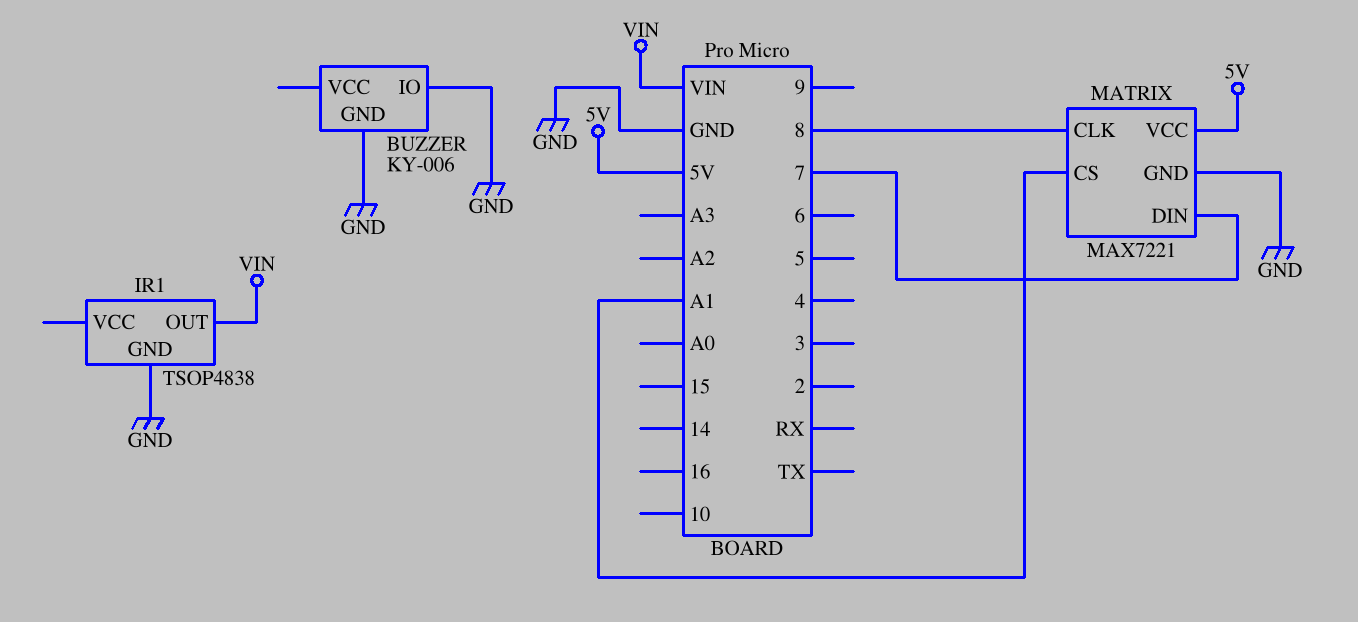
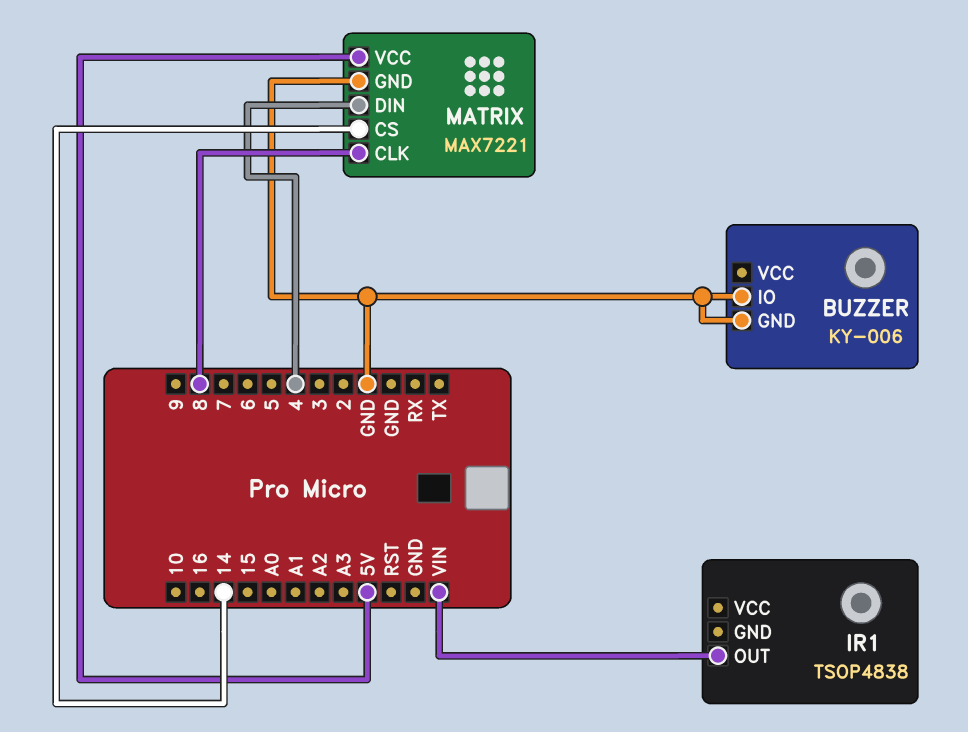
IR1 pin GND: GND -> none
MATRIX pin CS: A1 -> 14
MATRIX pin DIN: 7 -> 4

